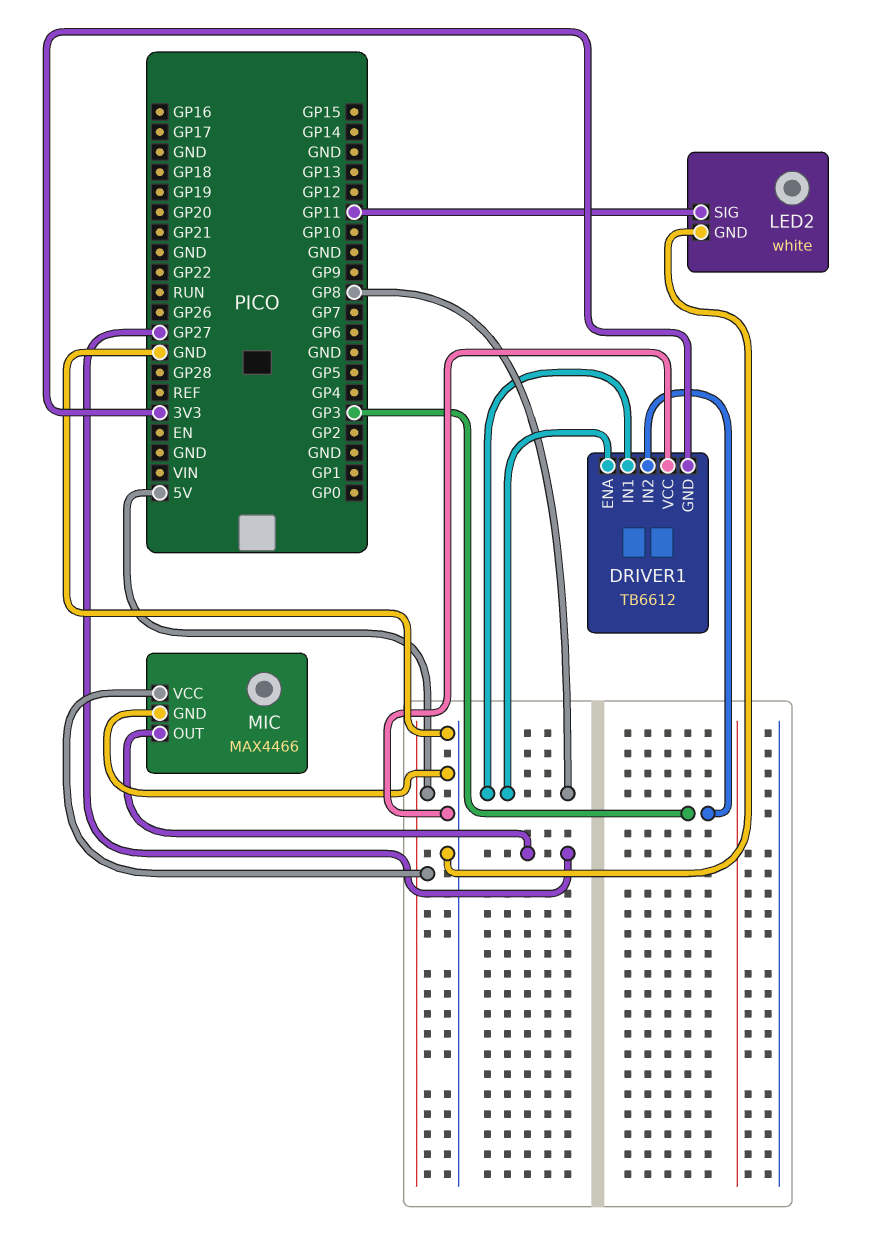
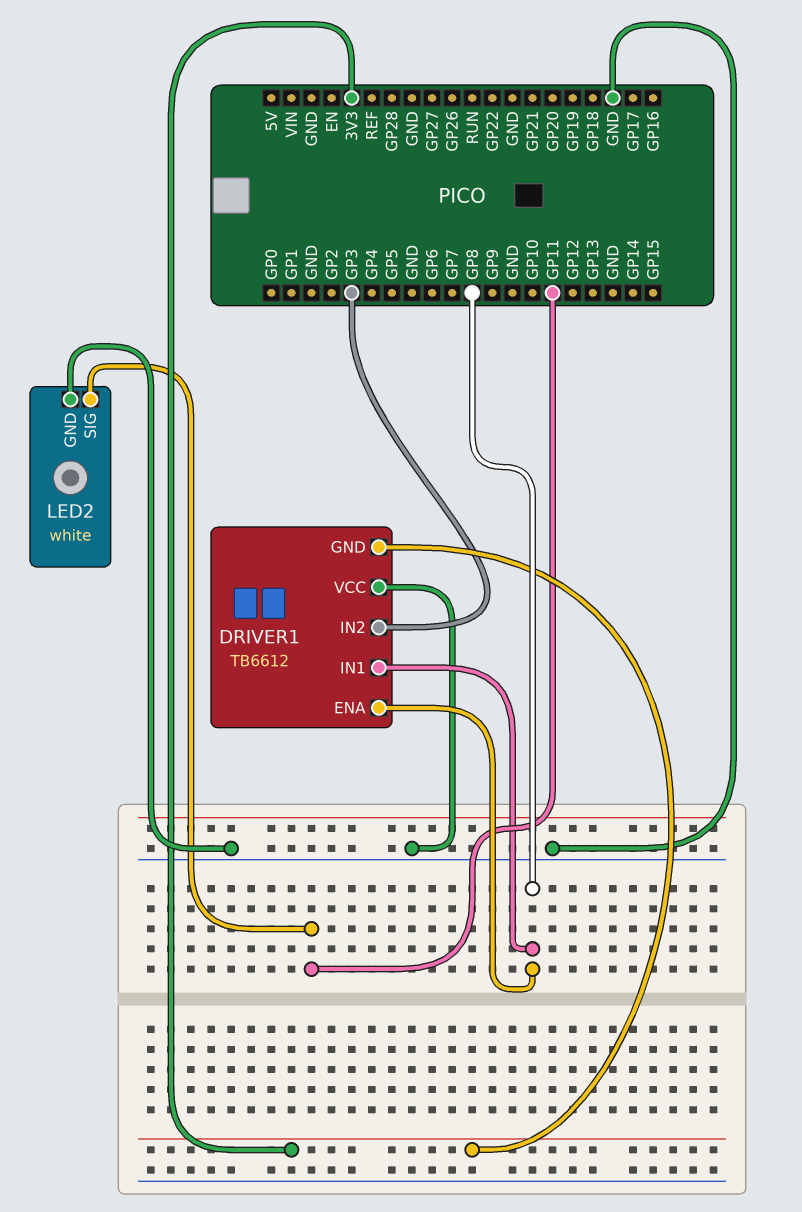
MIC: MAX4466 -> none
MIC pin GND: GND -> none
MIC pin OUT: GP27 -> none
MIC pin VCC: 5V -> none

